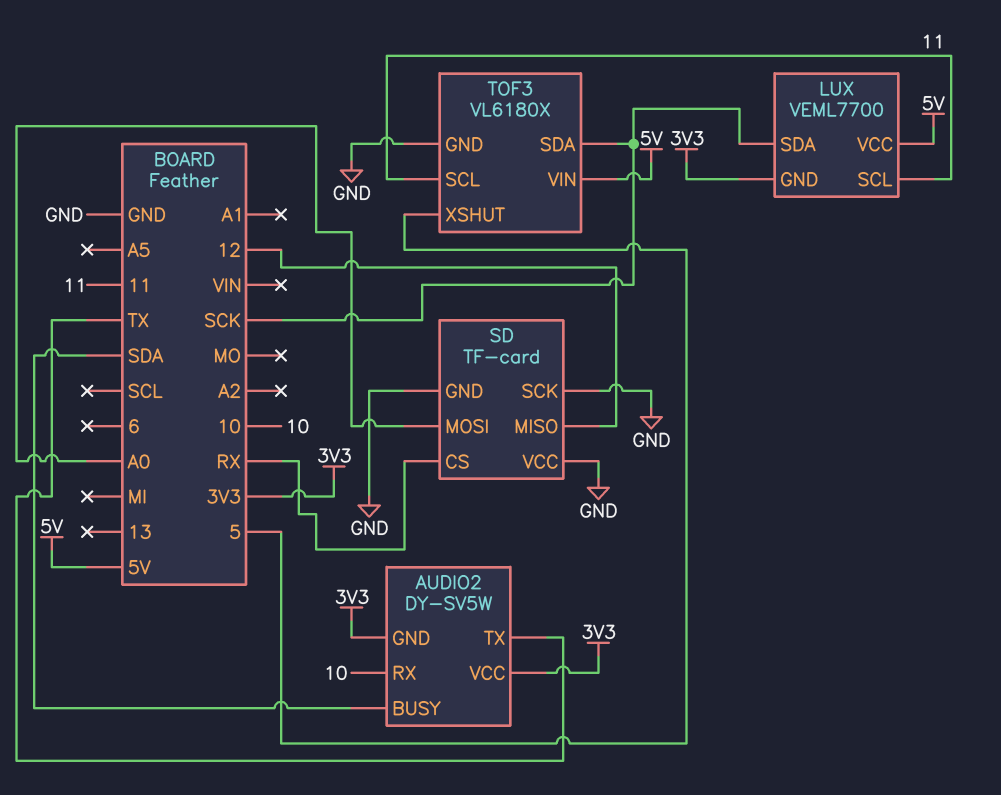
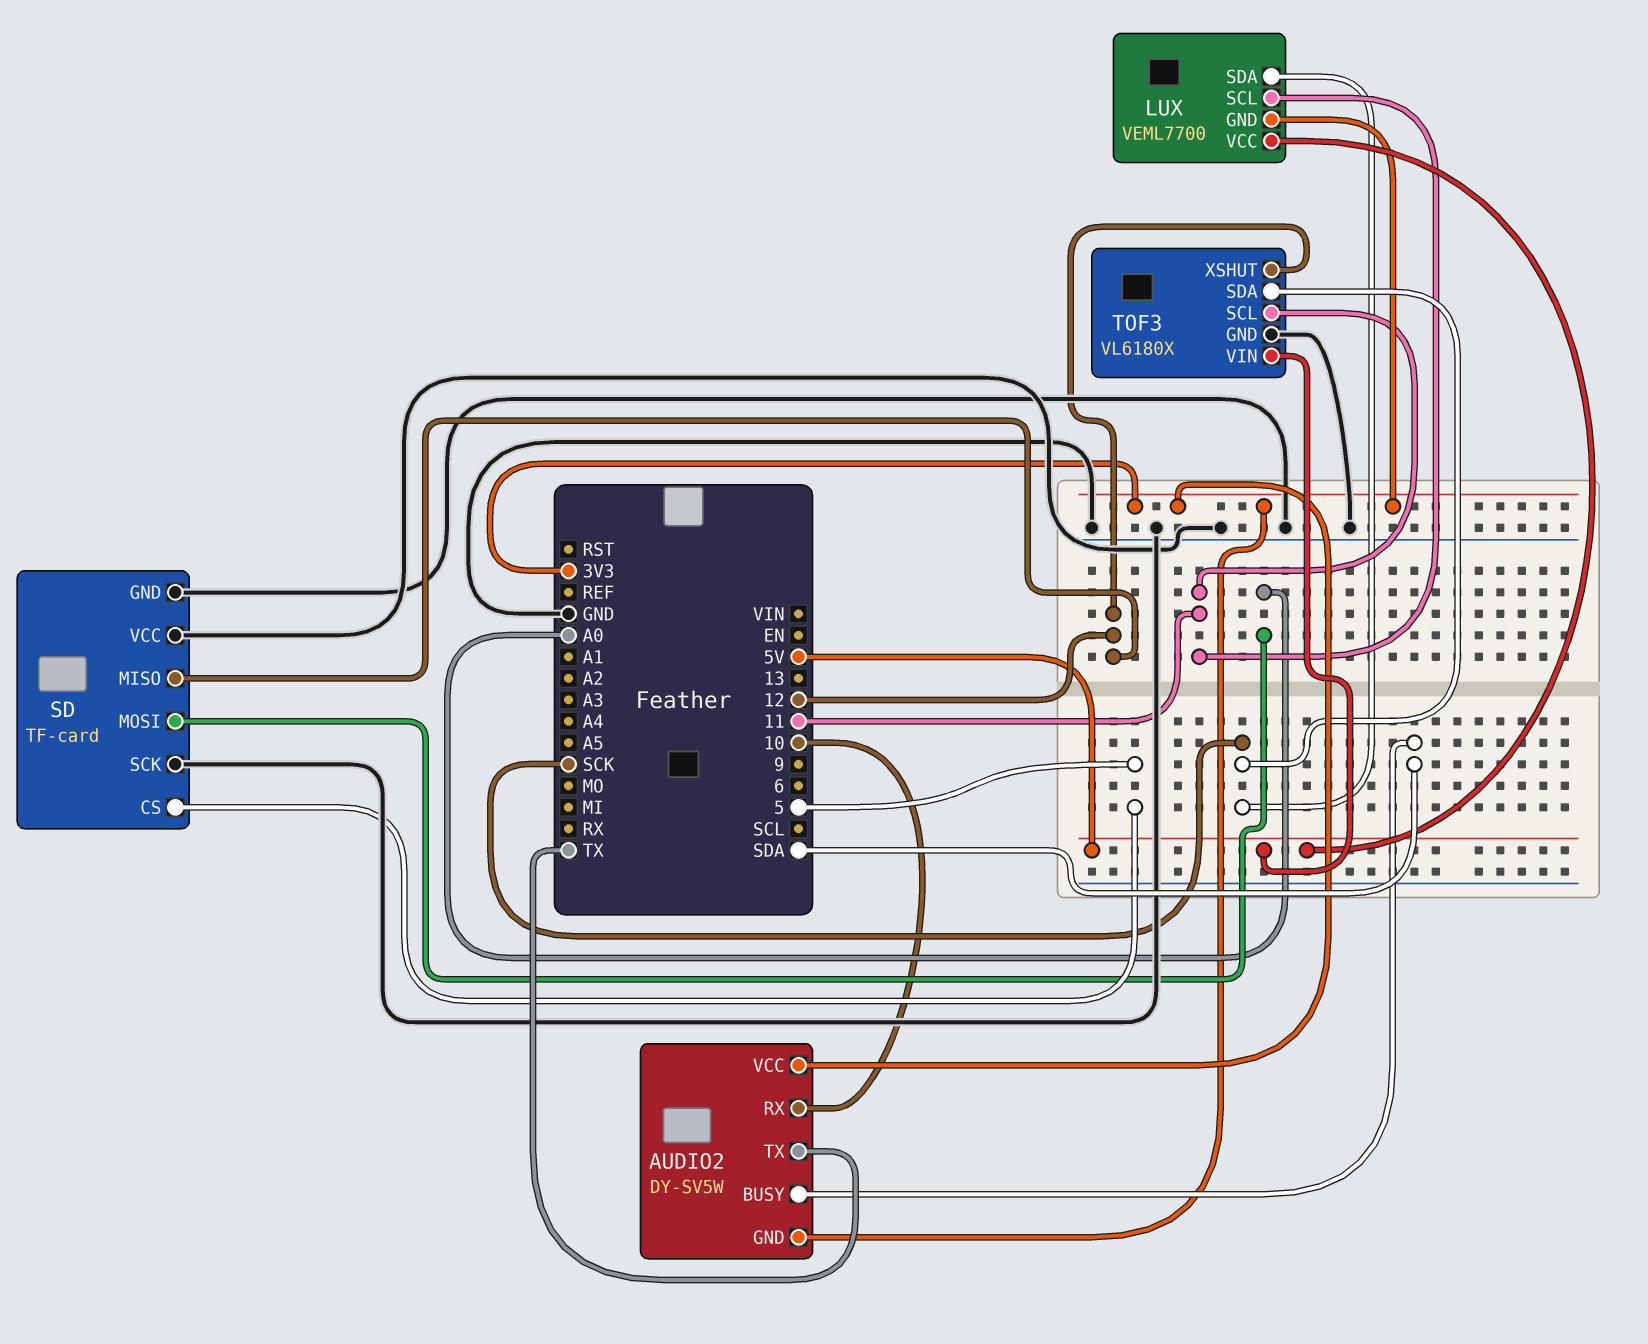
SD pin CS: RX -> 5
TOF3 pin XSHUT: 5 -> 12

